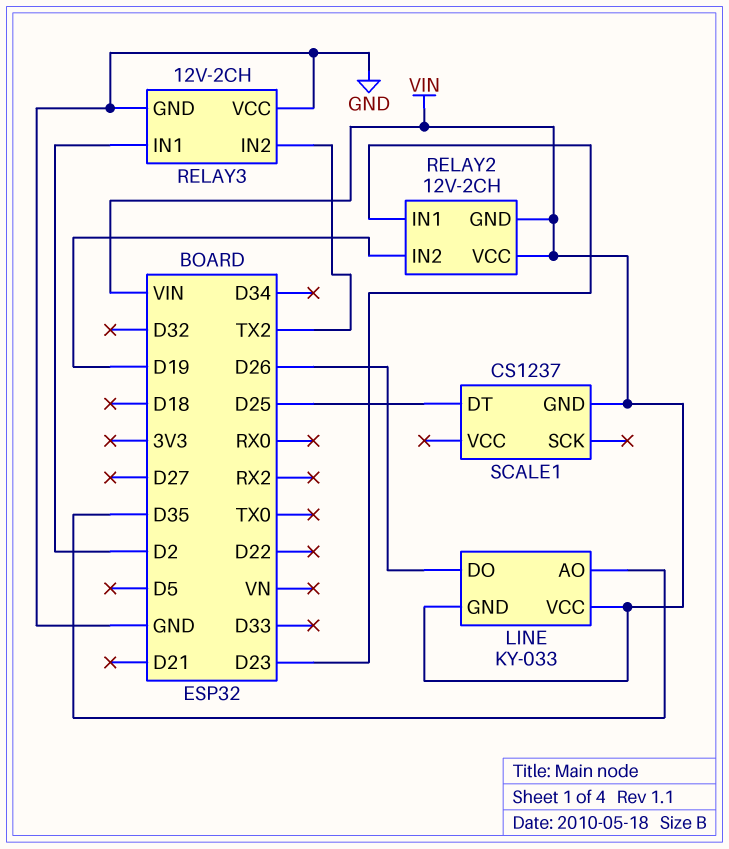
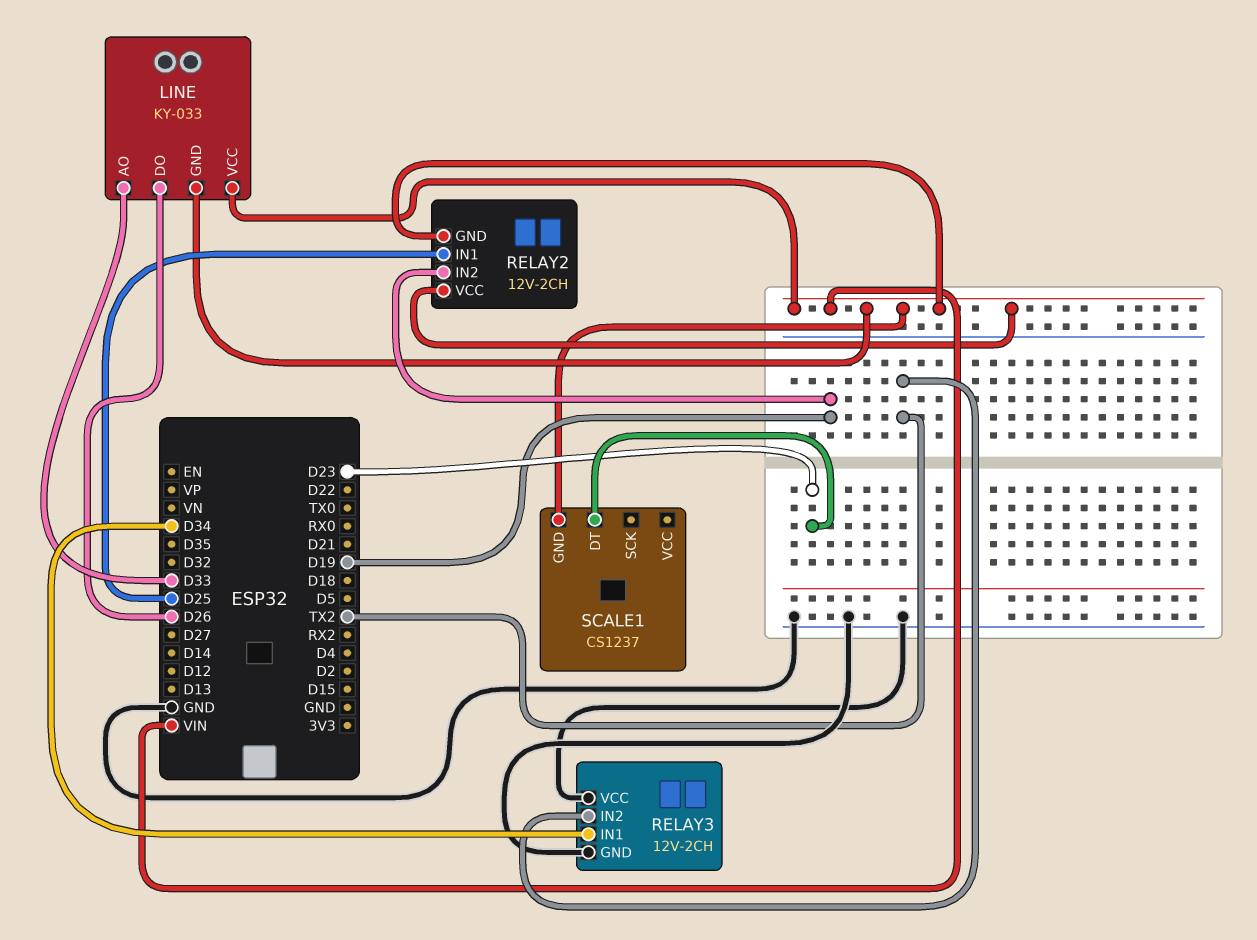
LINE pin AO: D35 -> D33
RELAY2 pin IN1: D23 -> D25
RELAY3 pin IN1: D2 -> D34
SCALE1 pin DT: D25 -> D23

